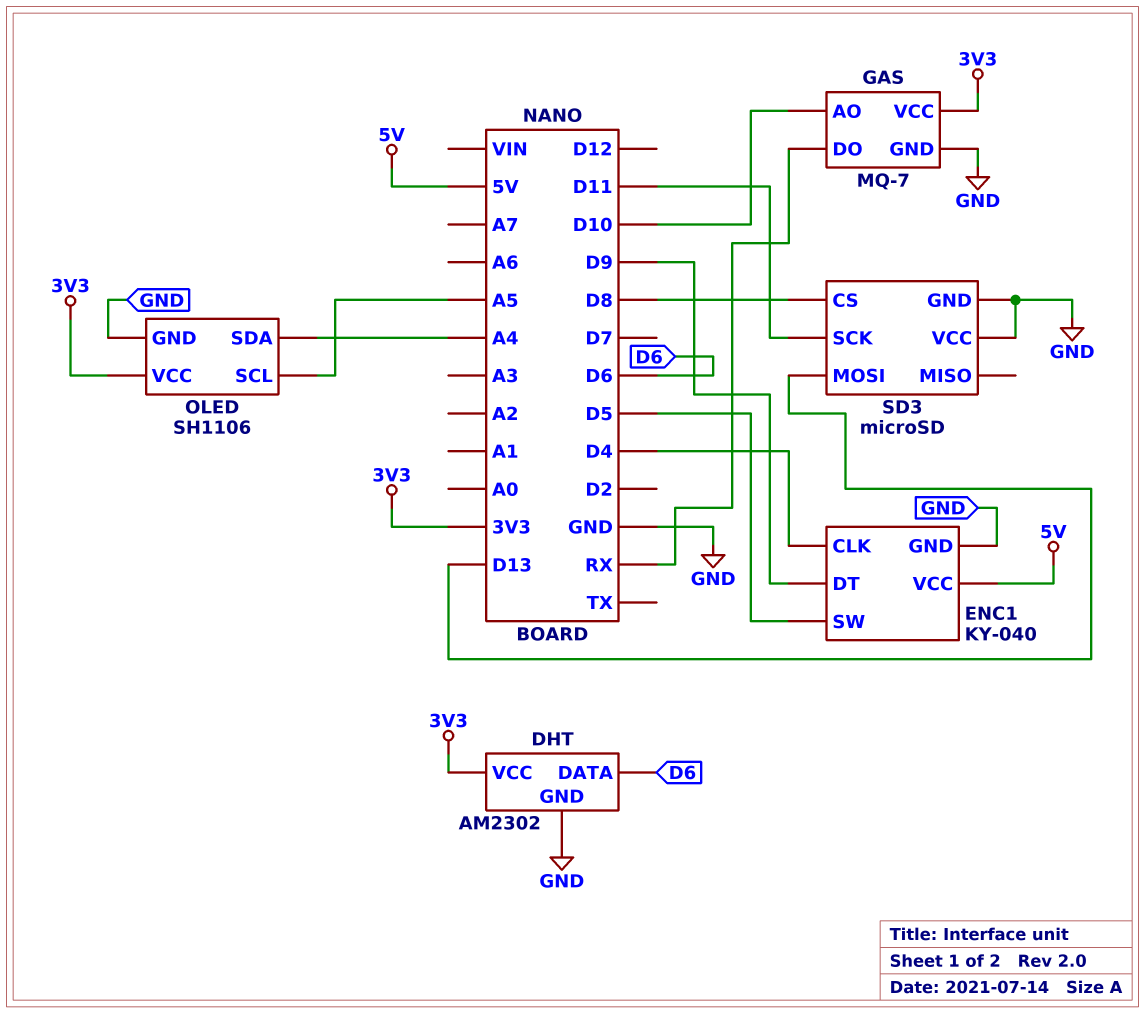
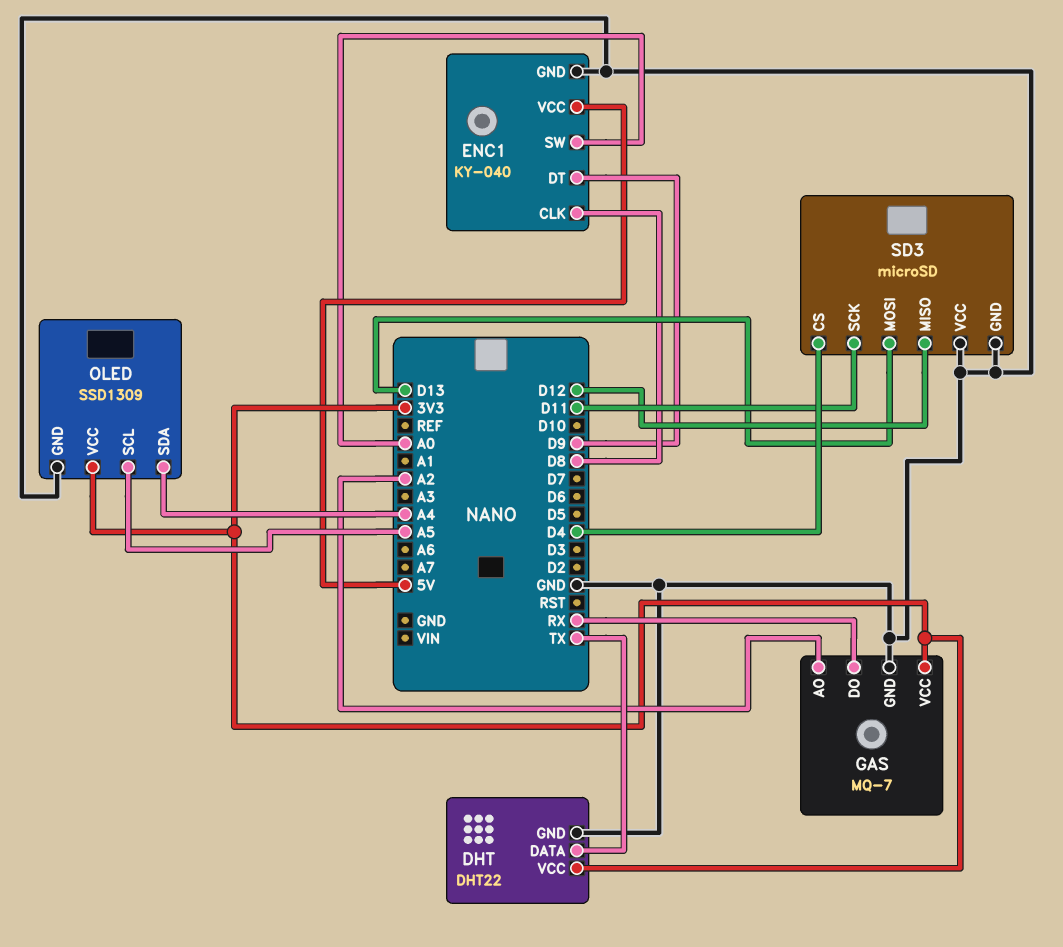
DHT: AM2302 -> DHT22
DHT pin DATA: D6 -> TX
ENC1 pin CLK: D4 -> D8
ENC1 pin SW: D5 -> A0
GAS pin AO: D10 -> A2
OLED: SH1106 -> SSD1309
SD3 pin CS: D8 -> D4
SD3 pin MISO: none -> D12

